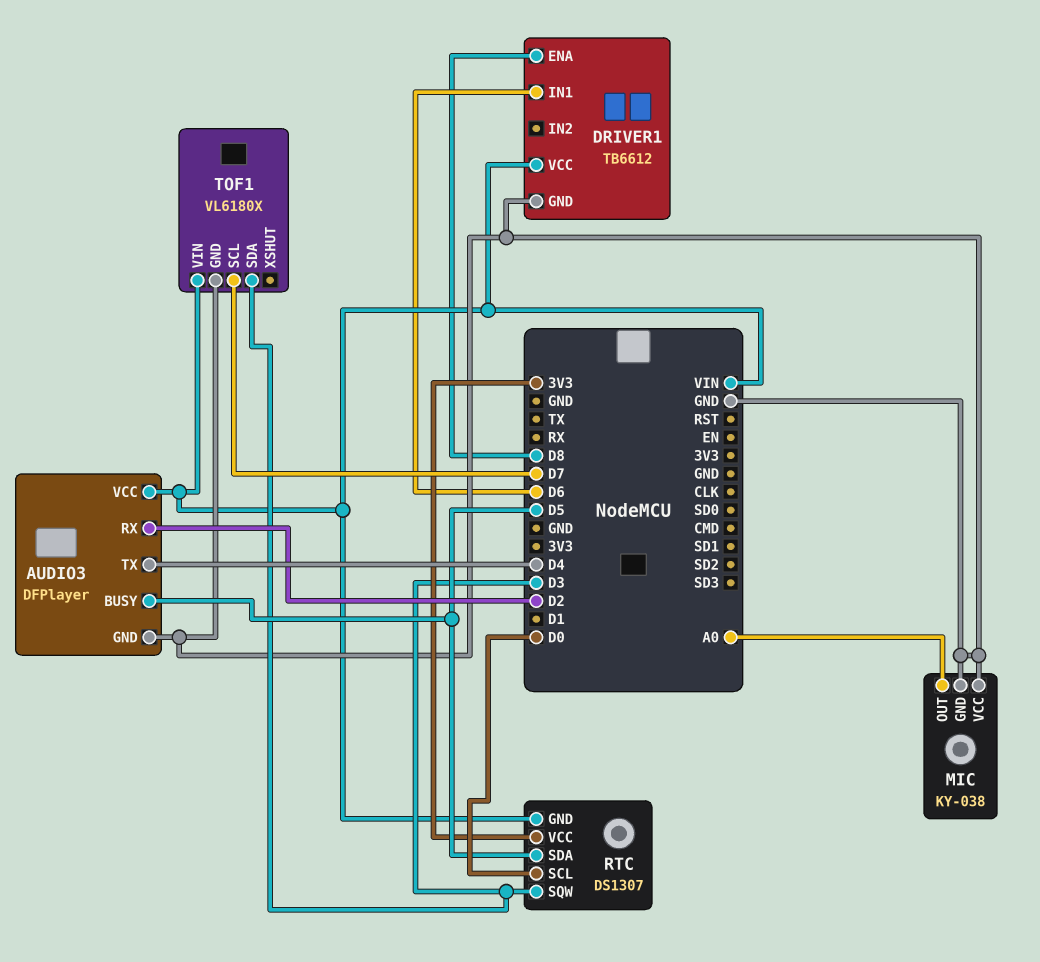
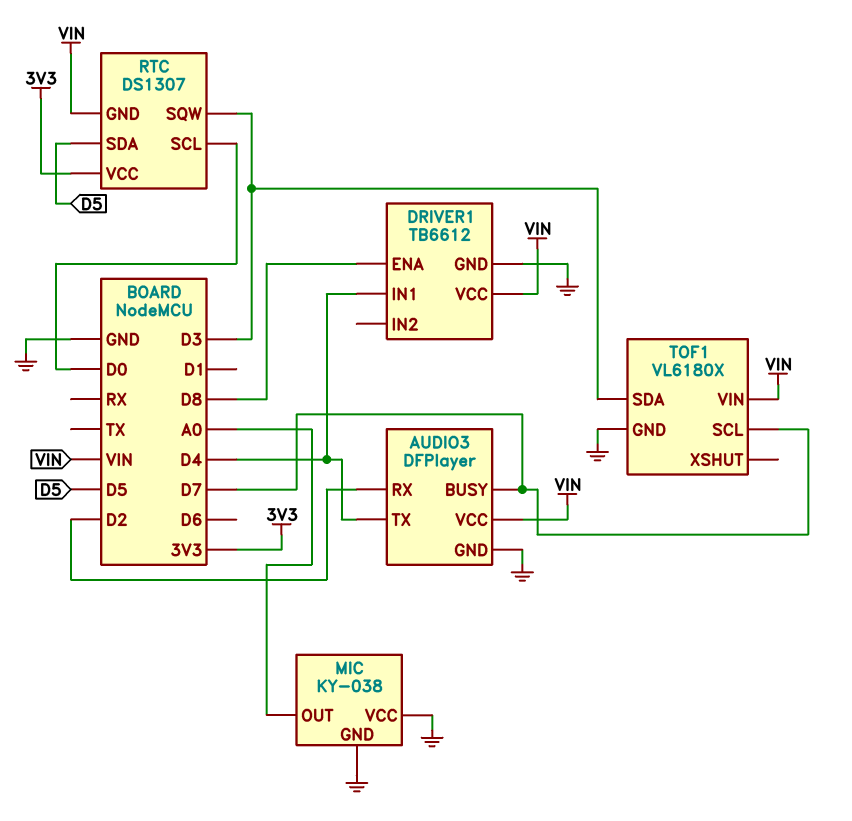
AUDIO3 pin BUSY: D5 -> D7
DRIVER1 pin IN1: D6 -> D4

